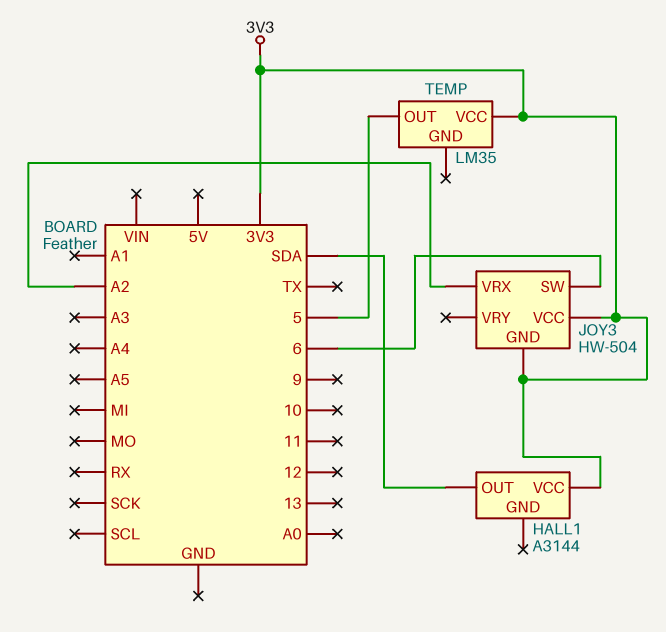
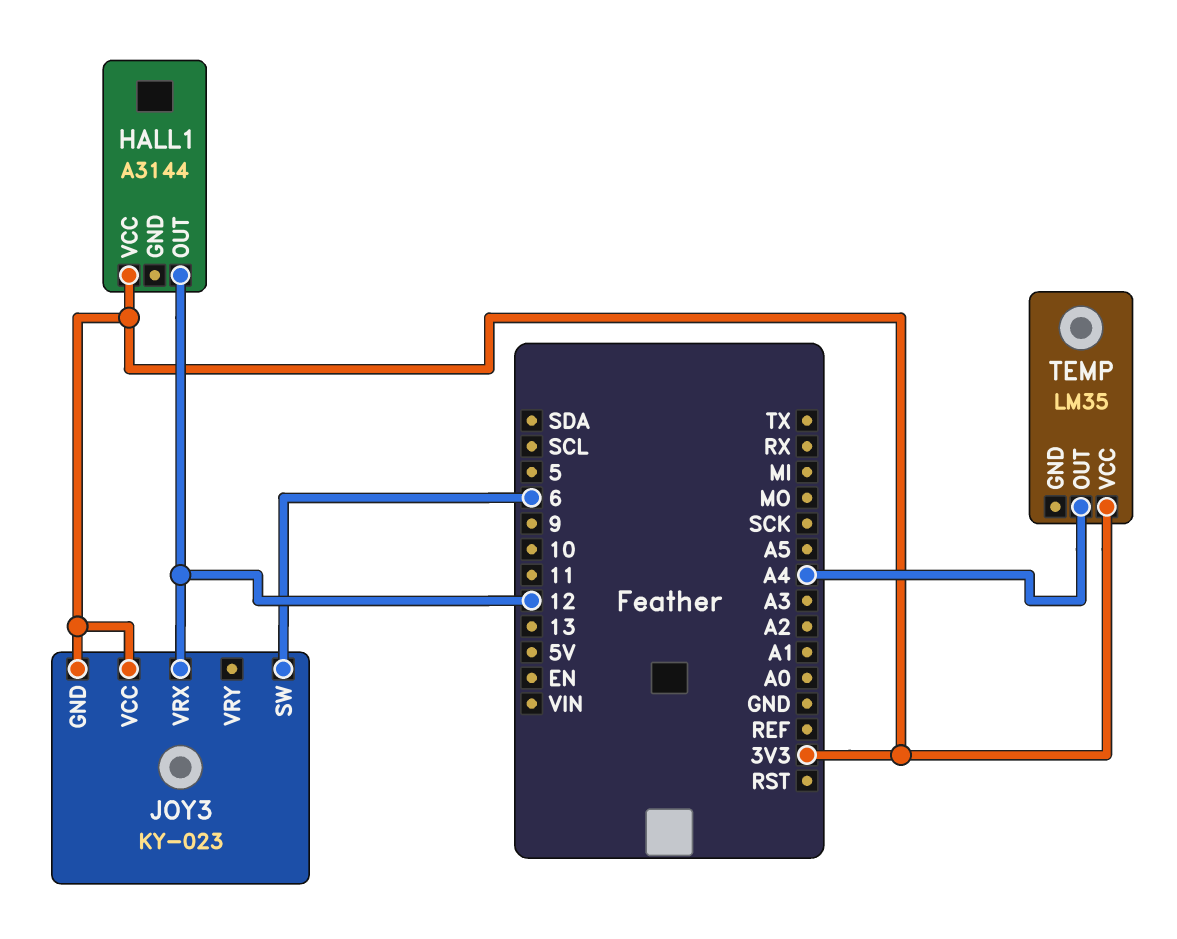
HALL1 pin OUT: SDA -> 12
JOY3: HW-504 -> KY-023
JOY3 pin VRX: A2 -> 12
TEMP pin OUT: 5 -> A4

